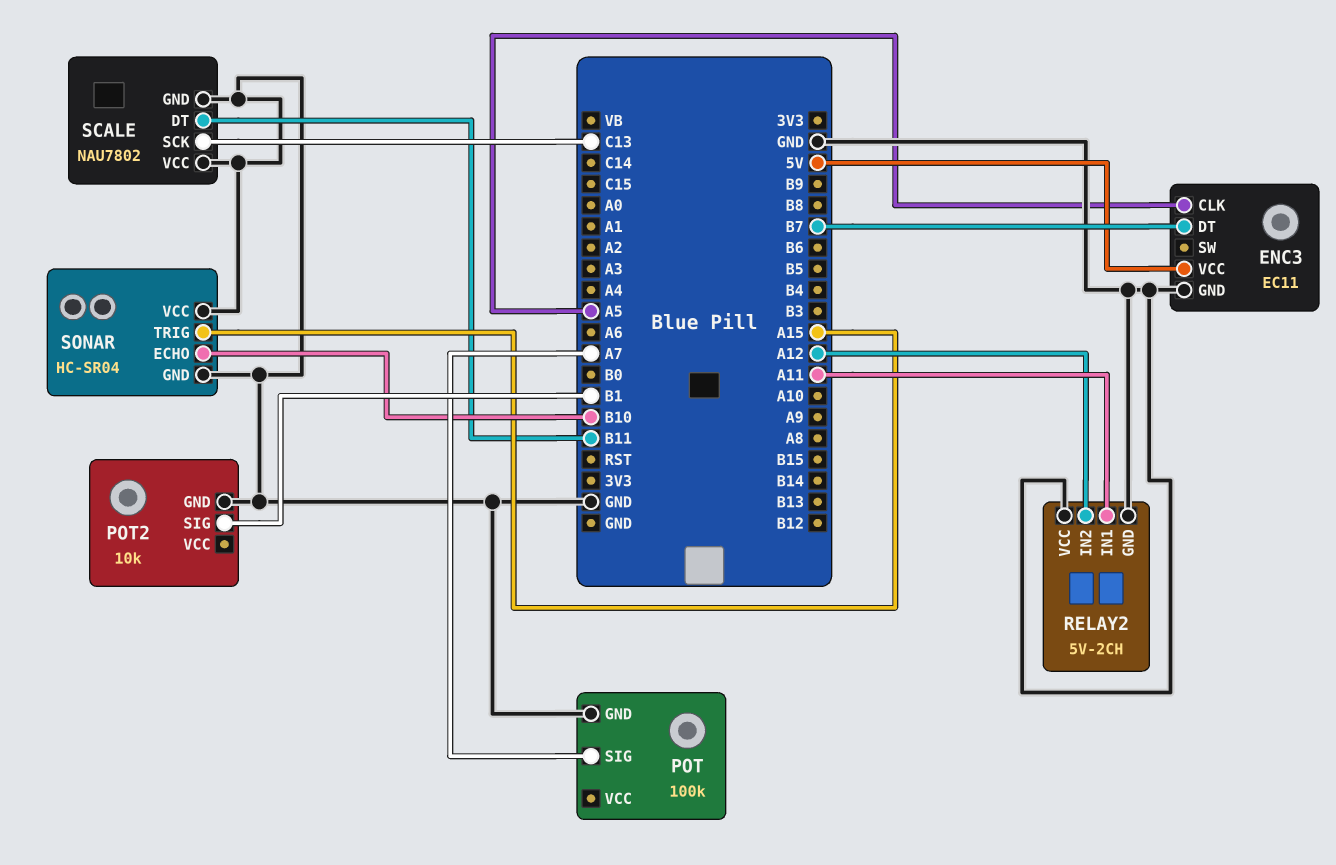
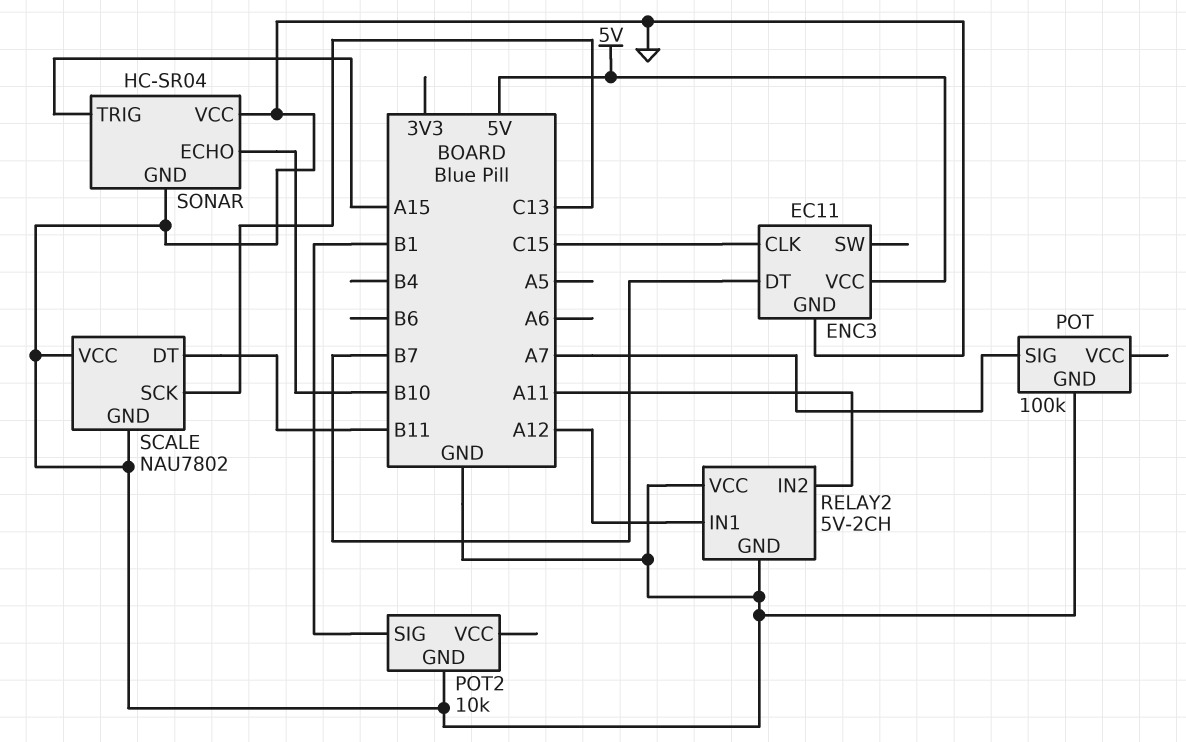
ENC3 pin CLK: A5 -> C15
RELAY2 pin IN1: A11 -> A12
RELAY2 pin IN2: A12 -> A11

